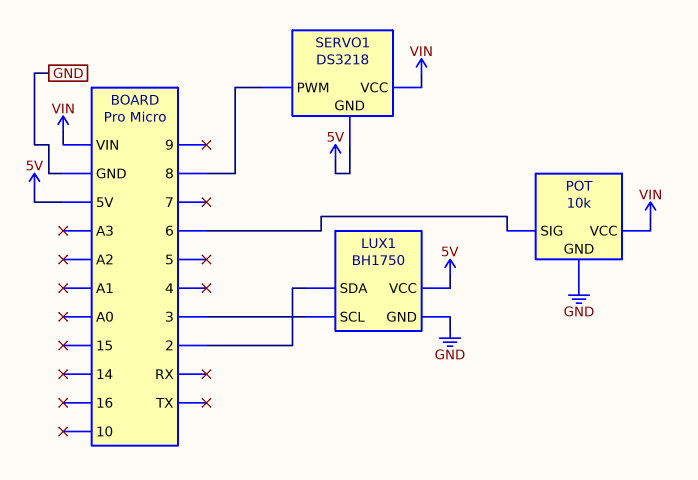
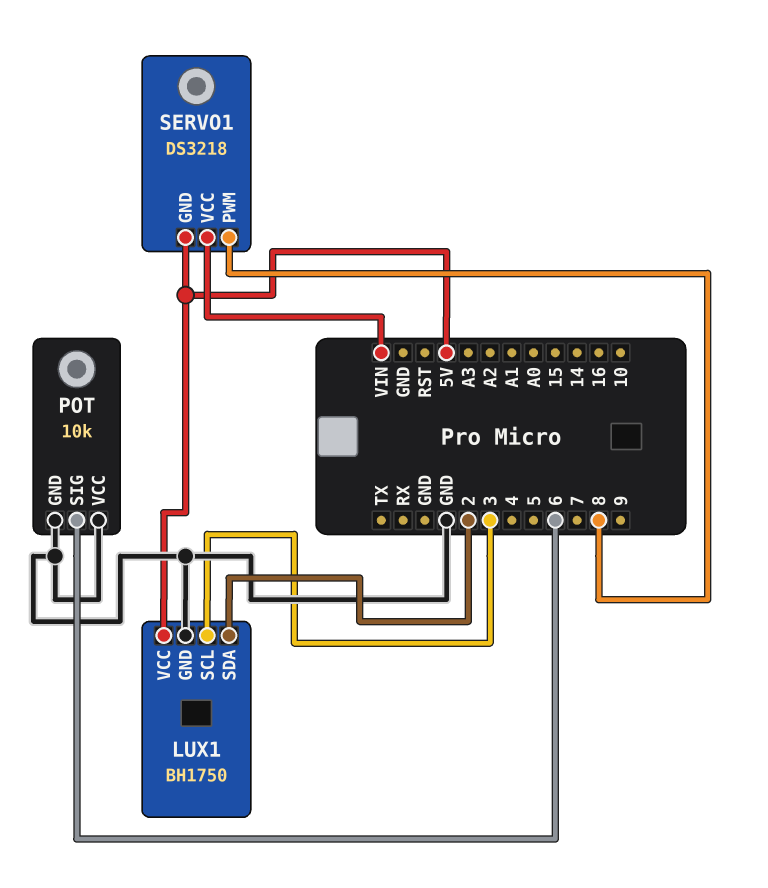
POT pin VCC: VIN -> GND

